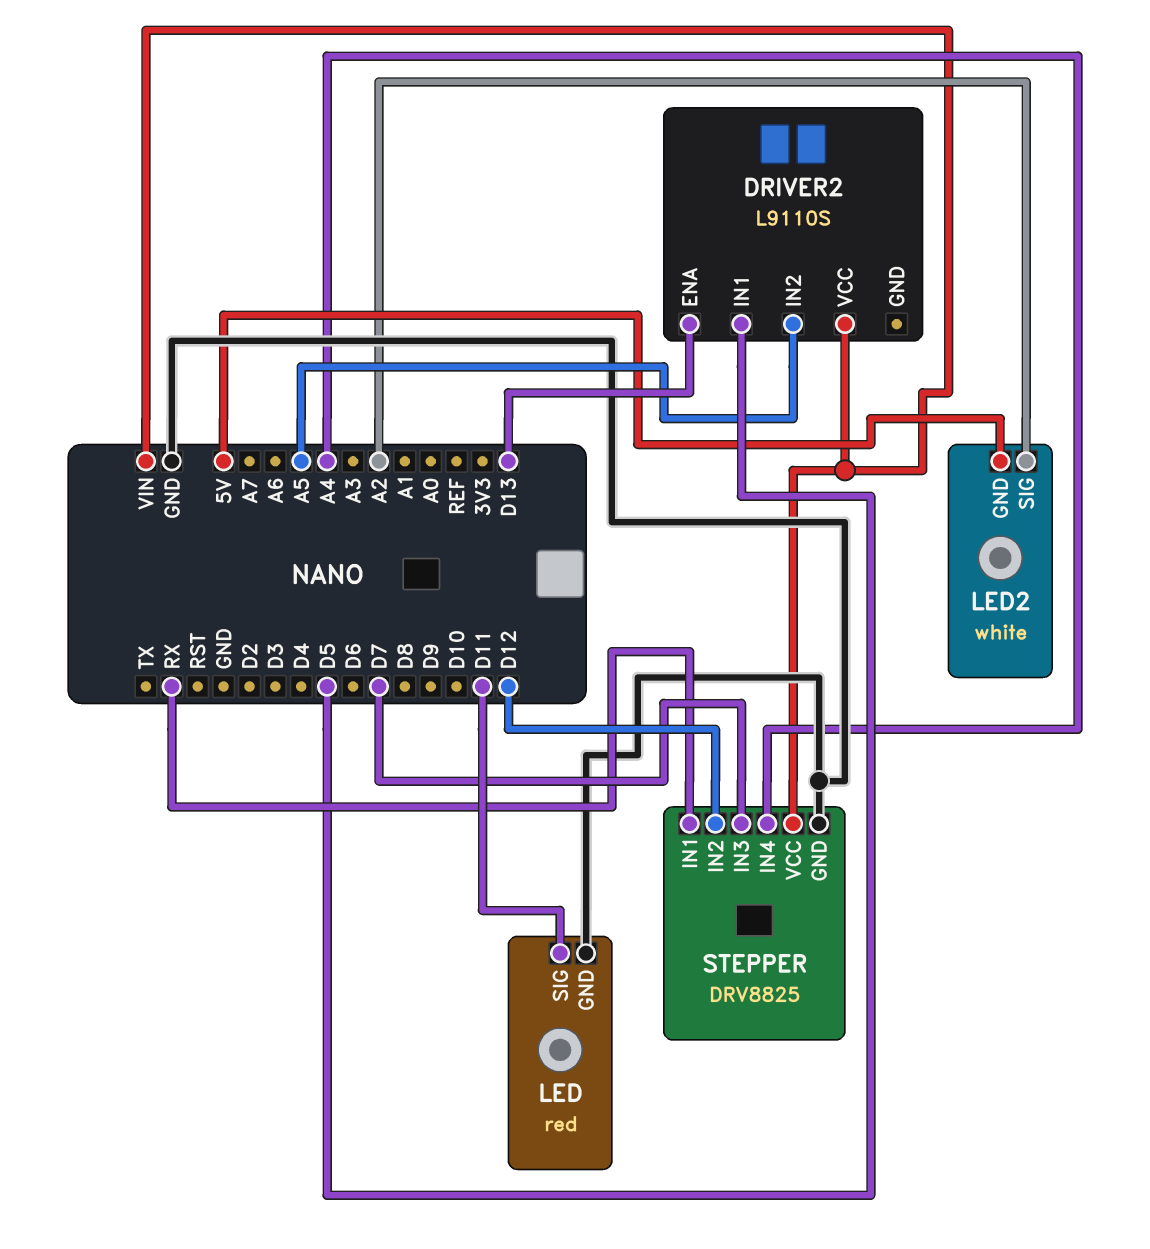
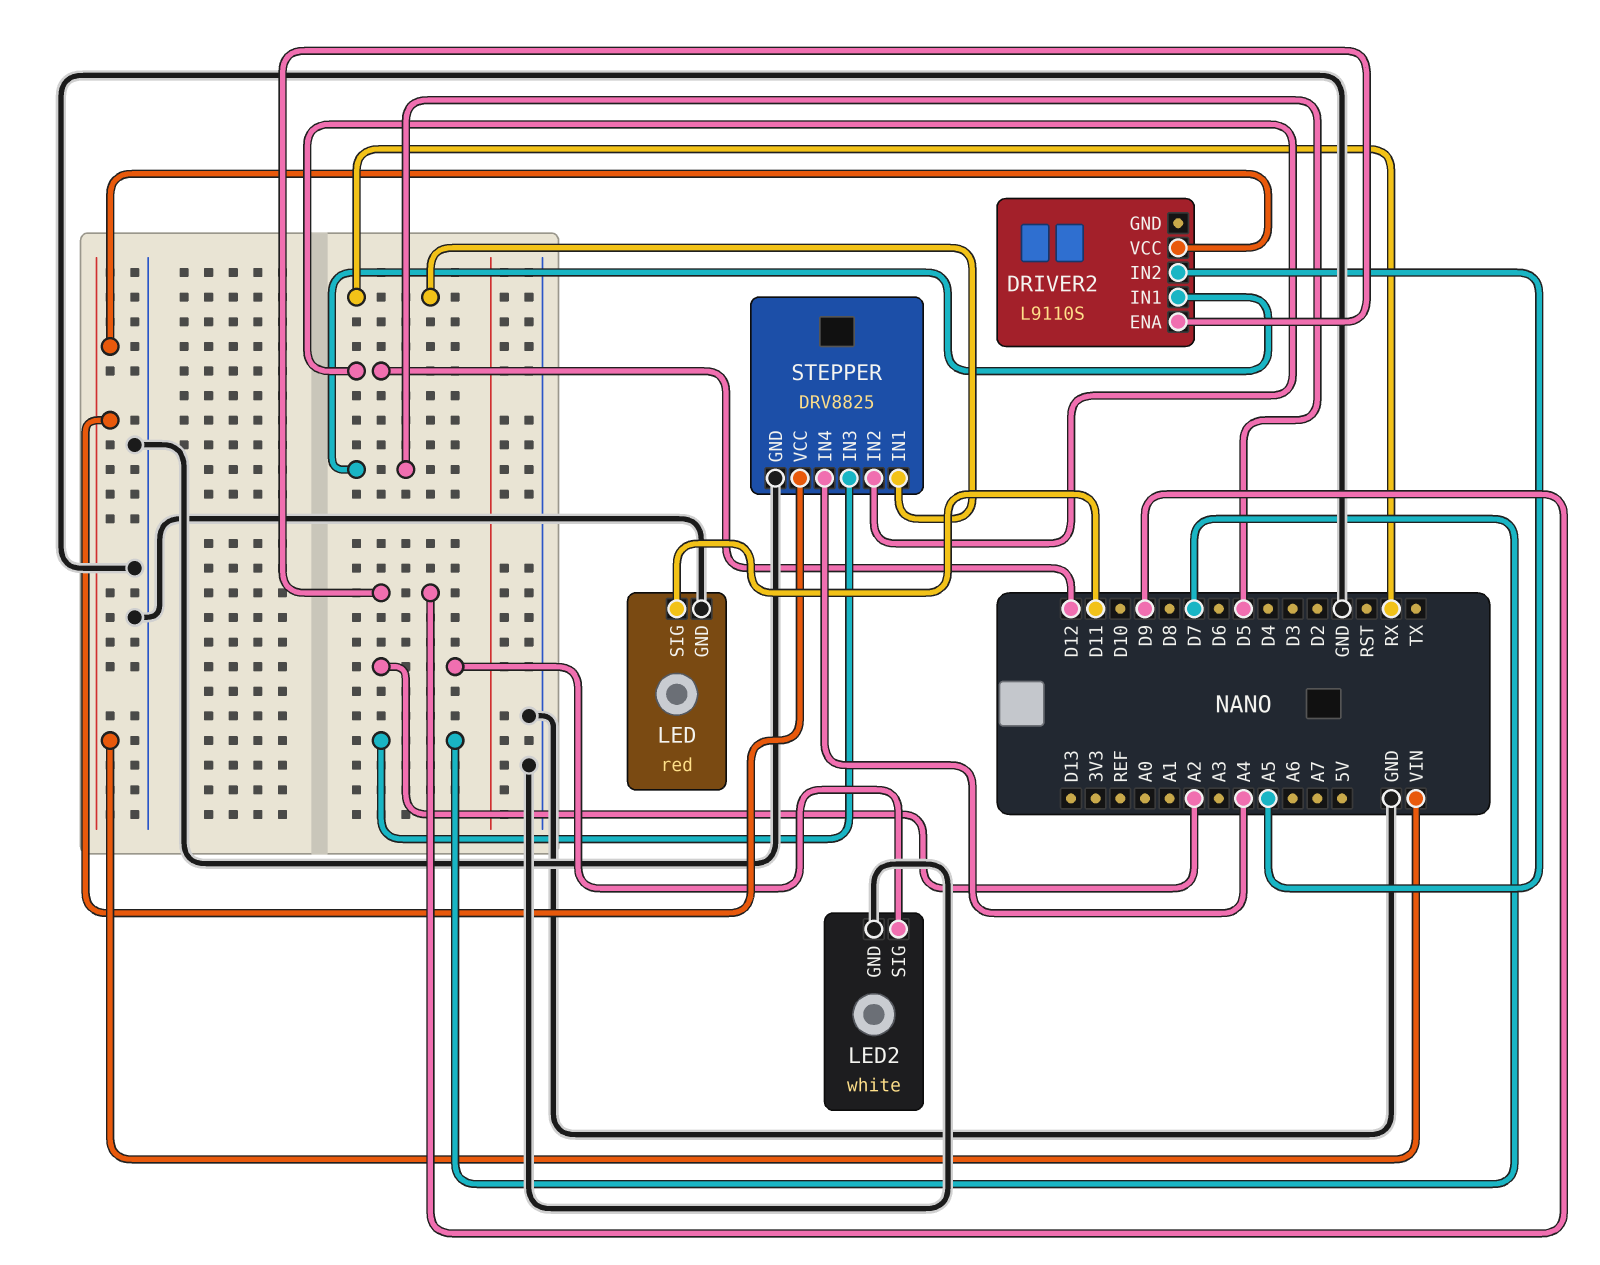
DRIVER2 pin ENA: D13 -> D9
LED2 pin GND: 5V -> GND

